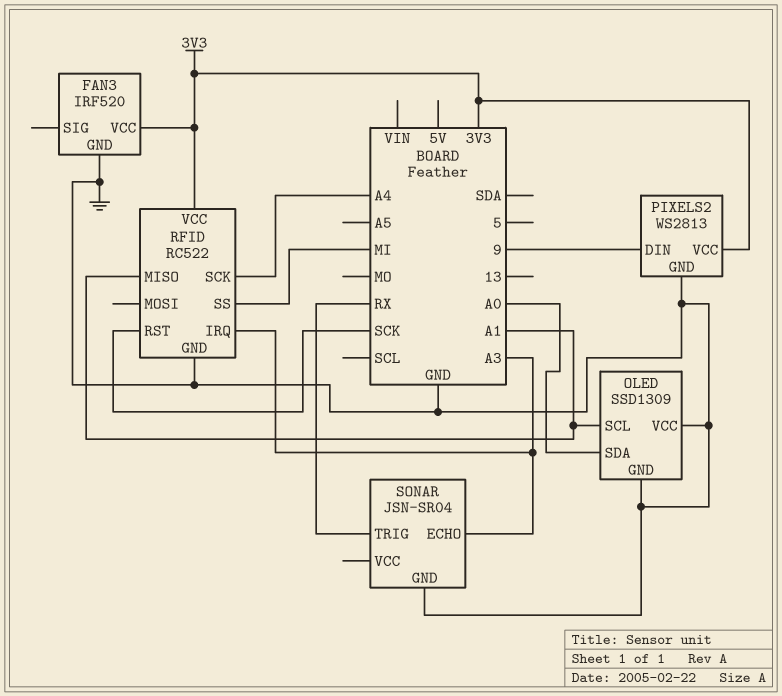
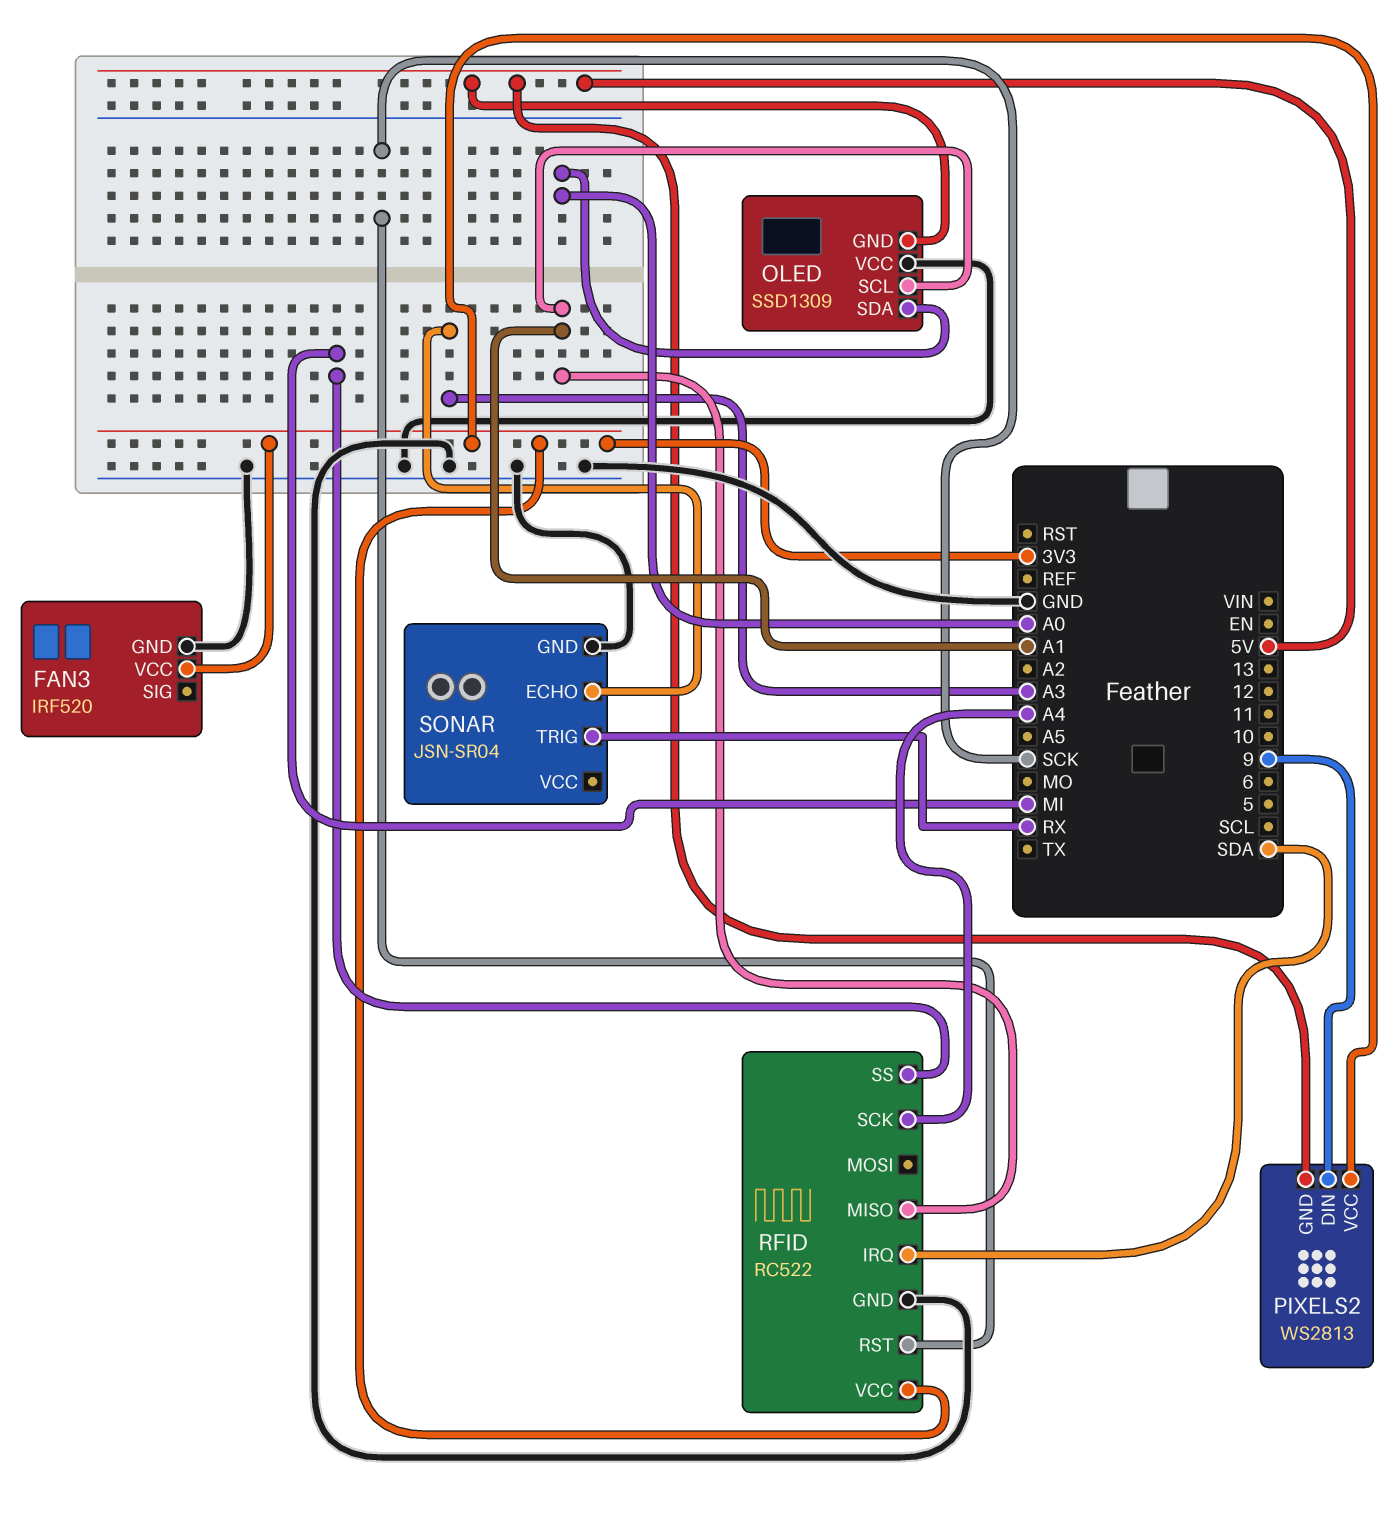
OLED pin GND: GND -> 5V
PIXELS2 pin GND: GND -> 5V
RFID pin IRQ: A3 -> SDA

